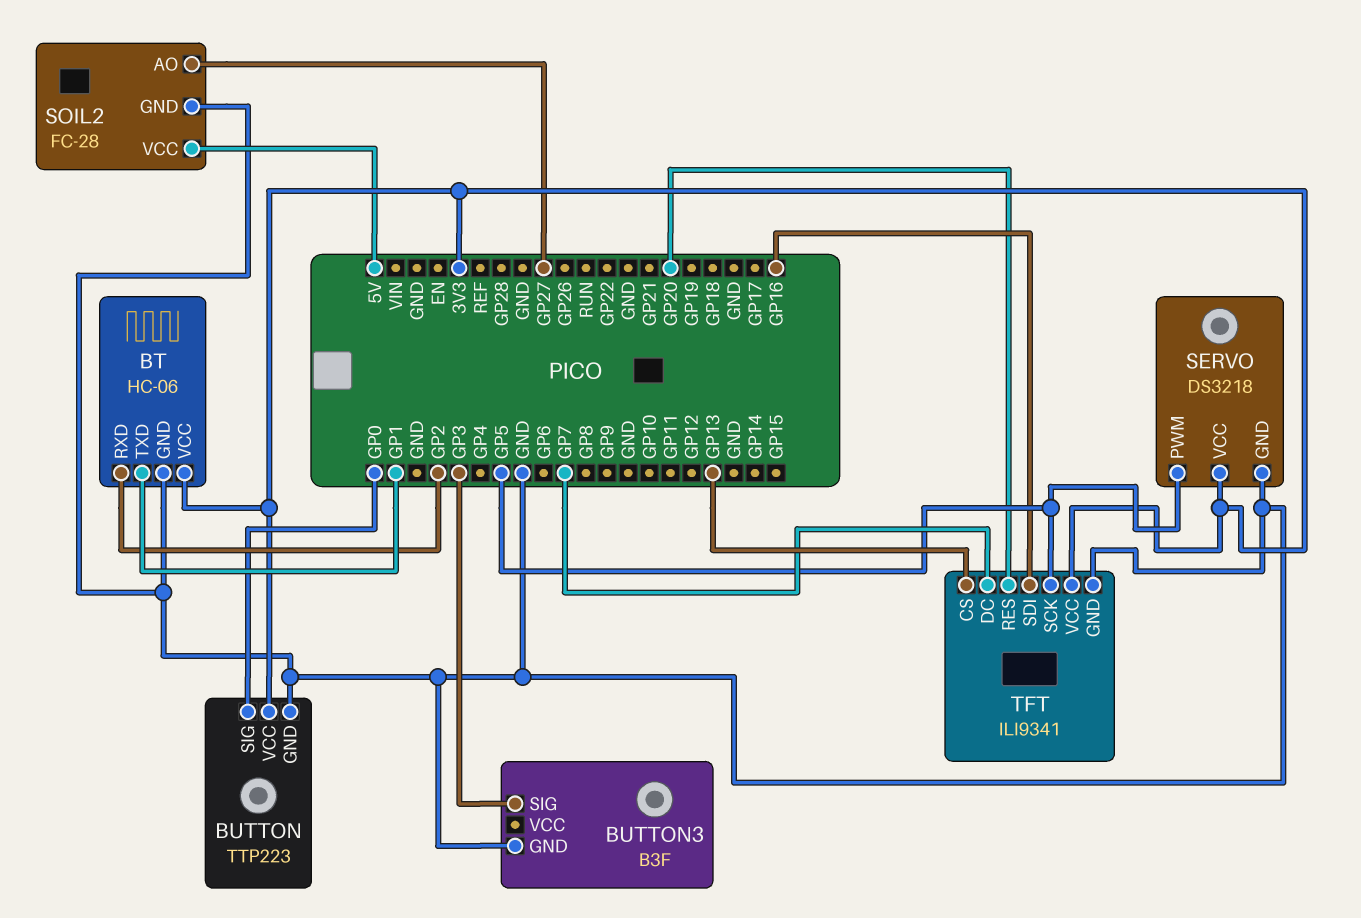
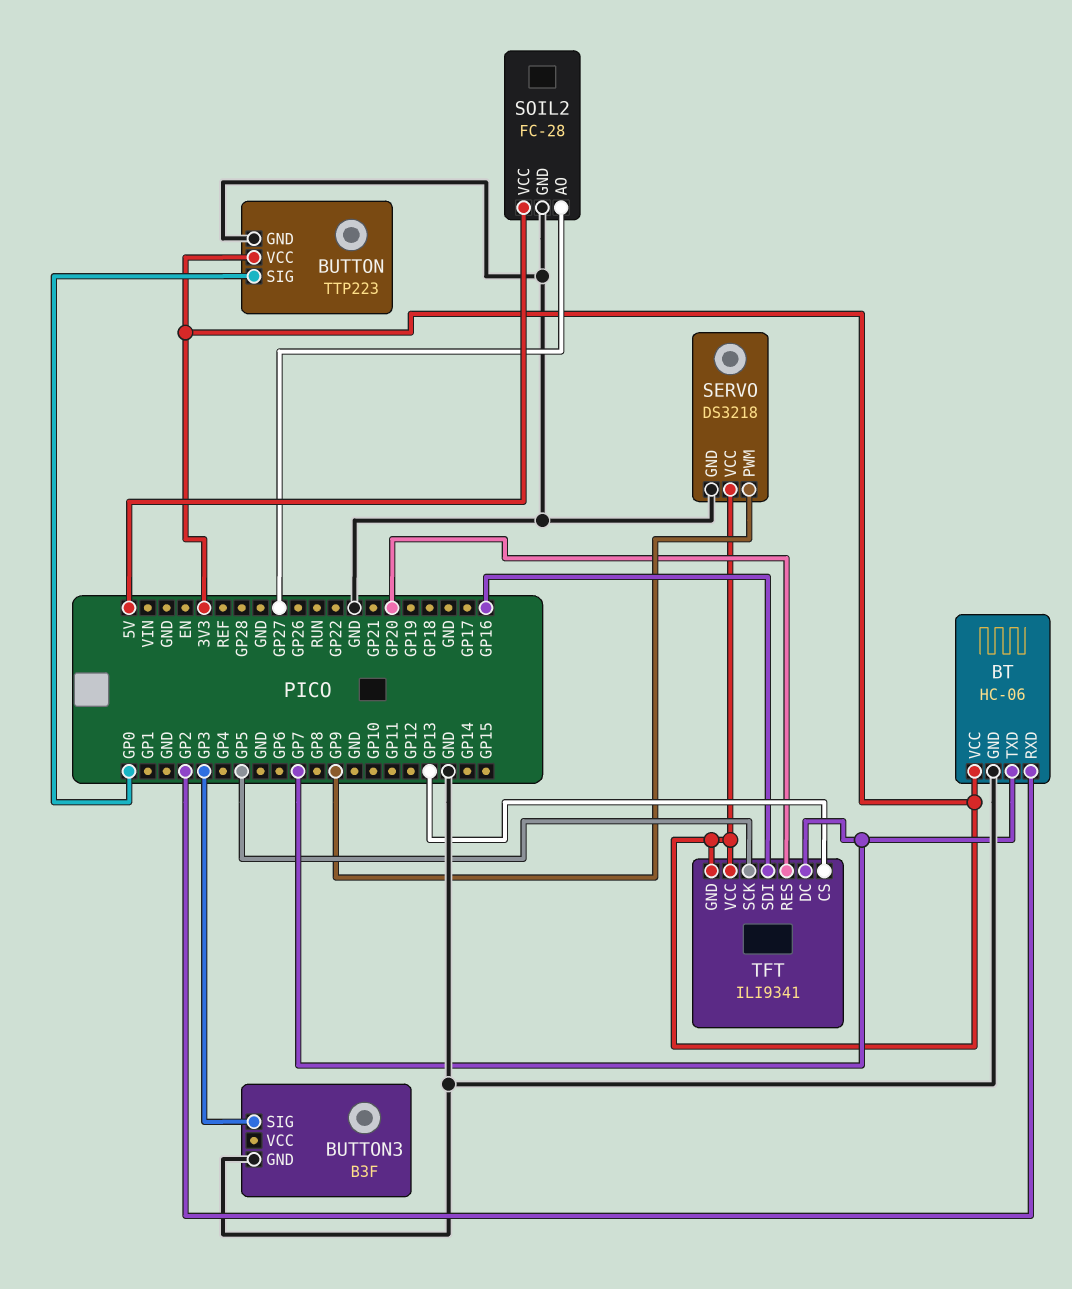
BT pin TXD: GP1 -> GP7
SERVO pin PWM: GP5 -> GP9
TFT pin GND: GND -> 3V3

